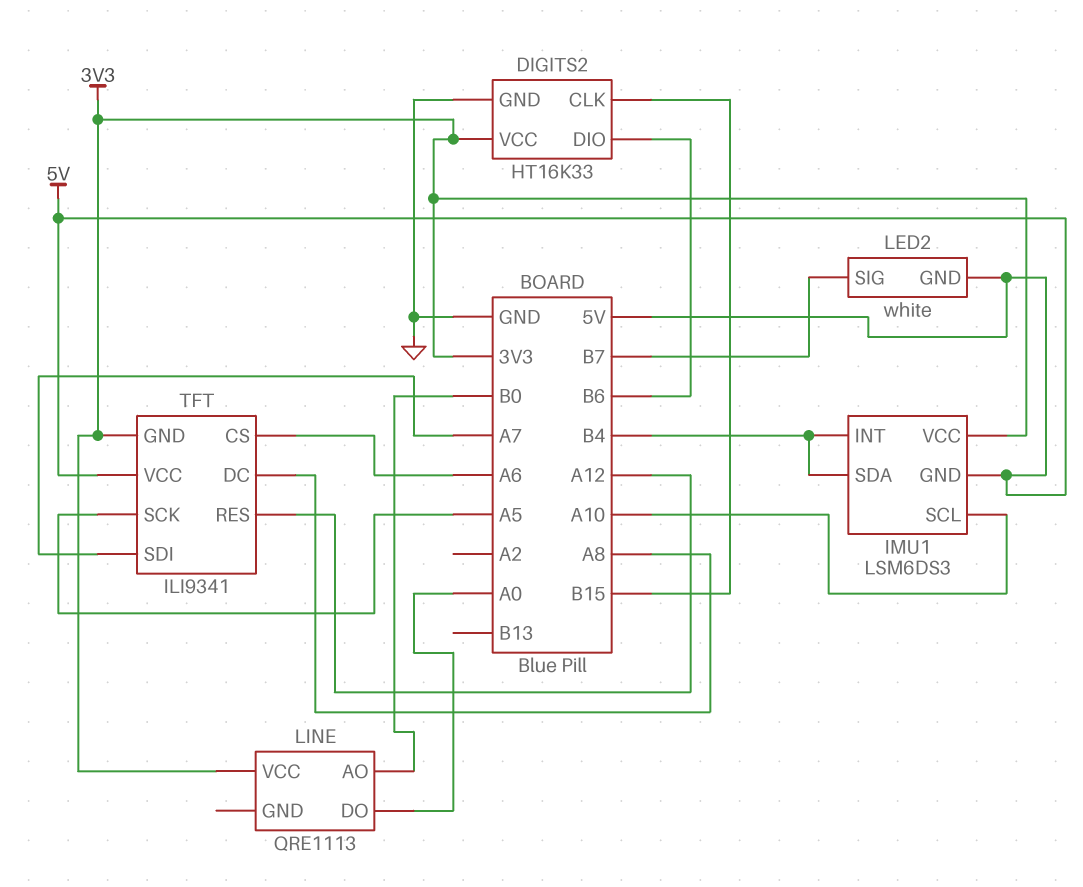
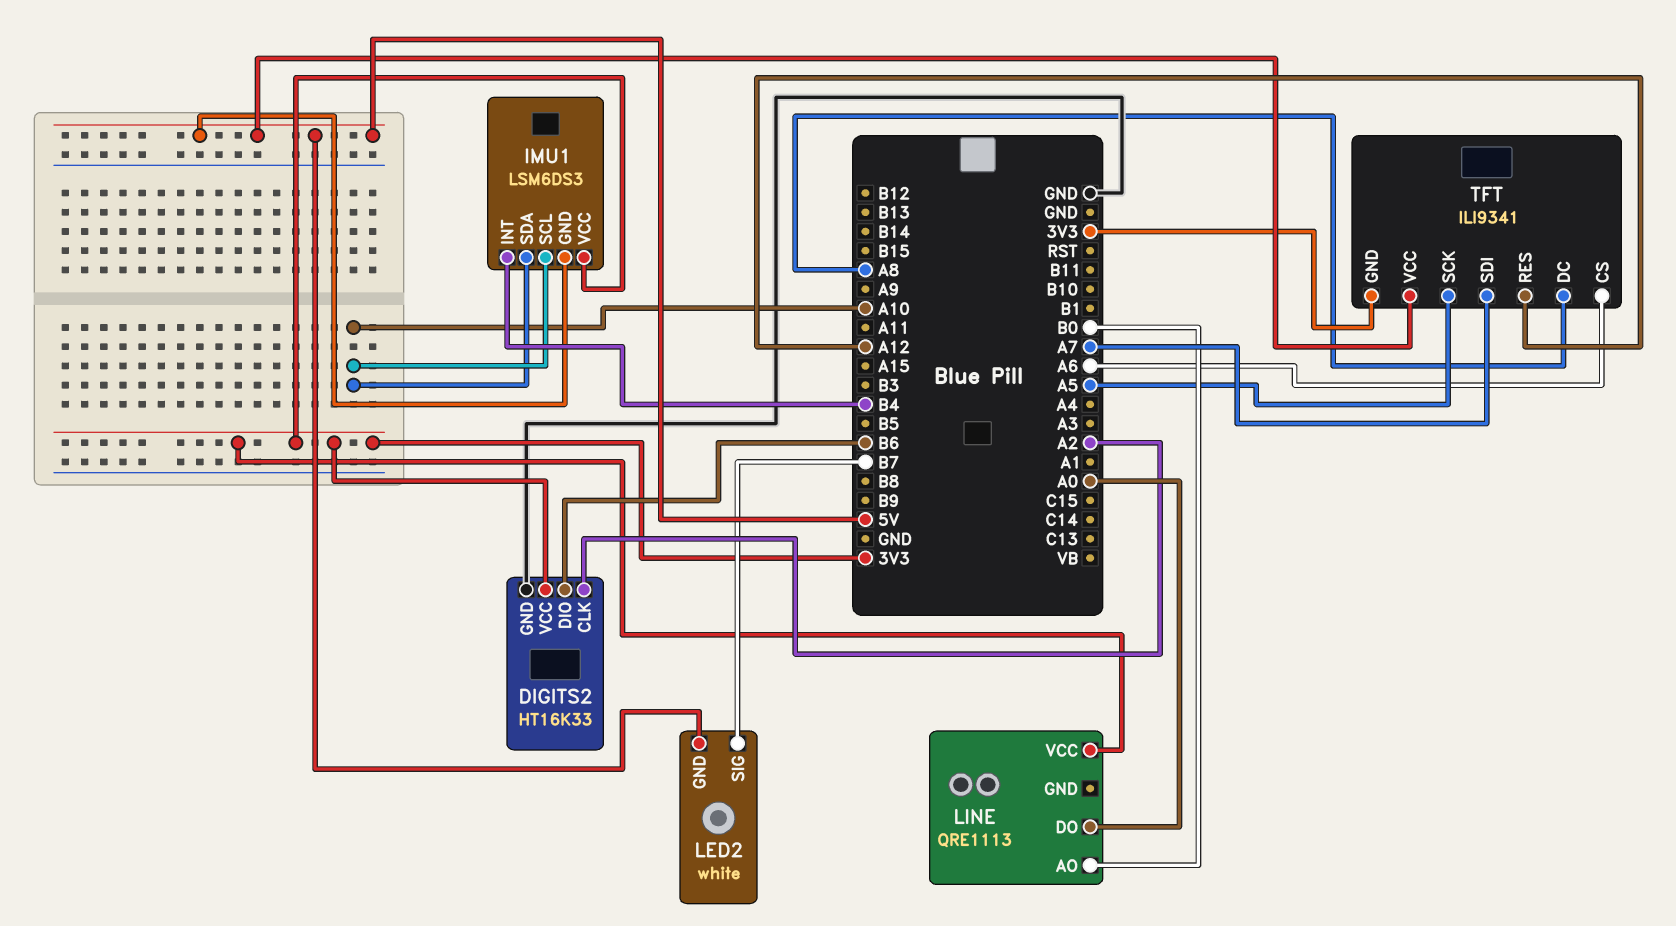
DIGITS2 pin CLK: B15 -> A2
IMU1 pin SDA: B4 -> A10

